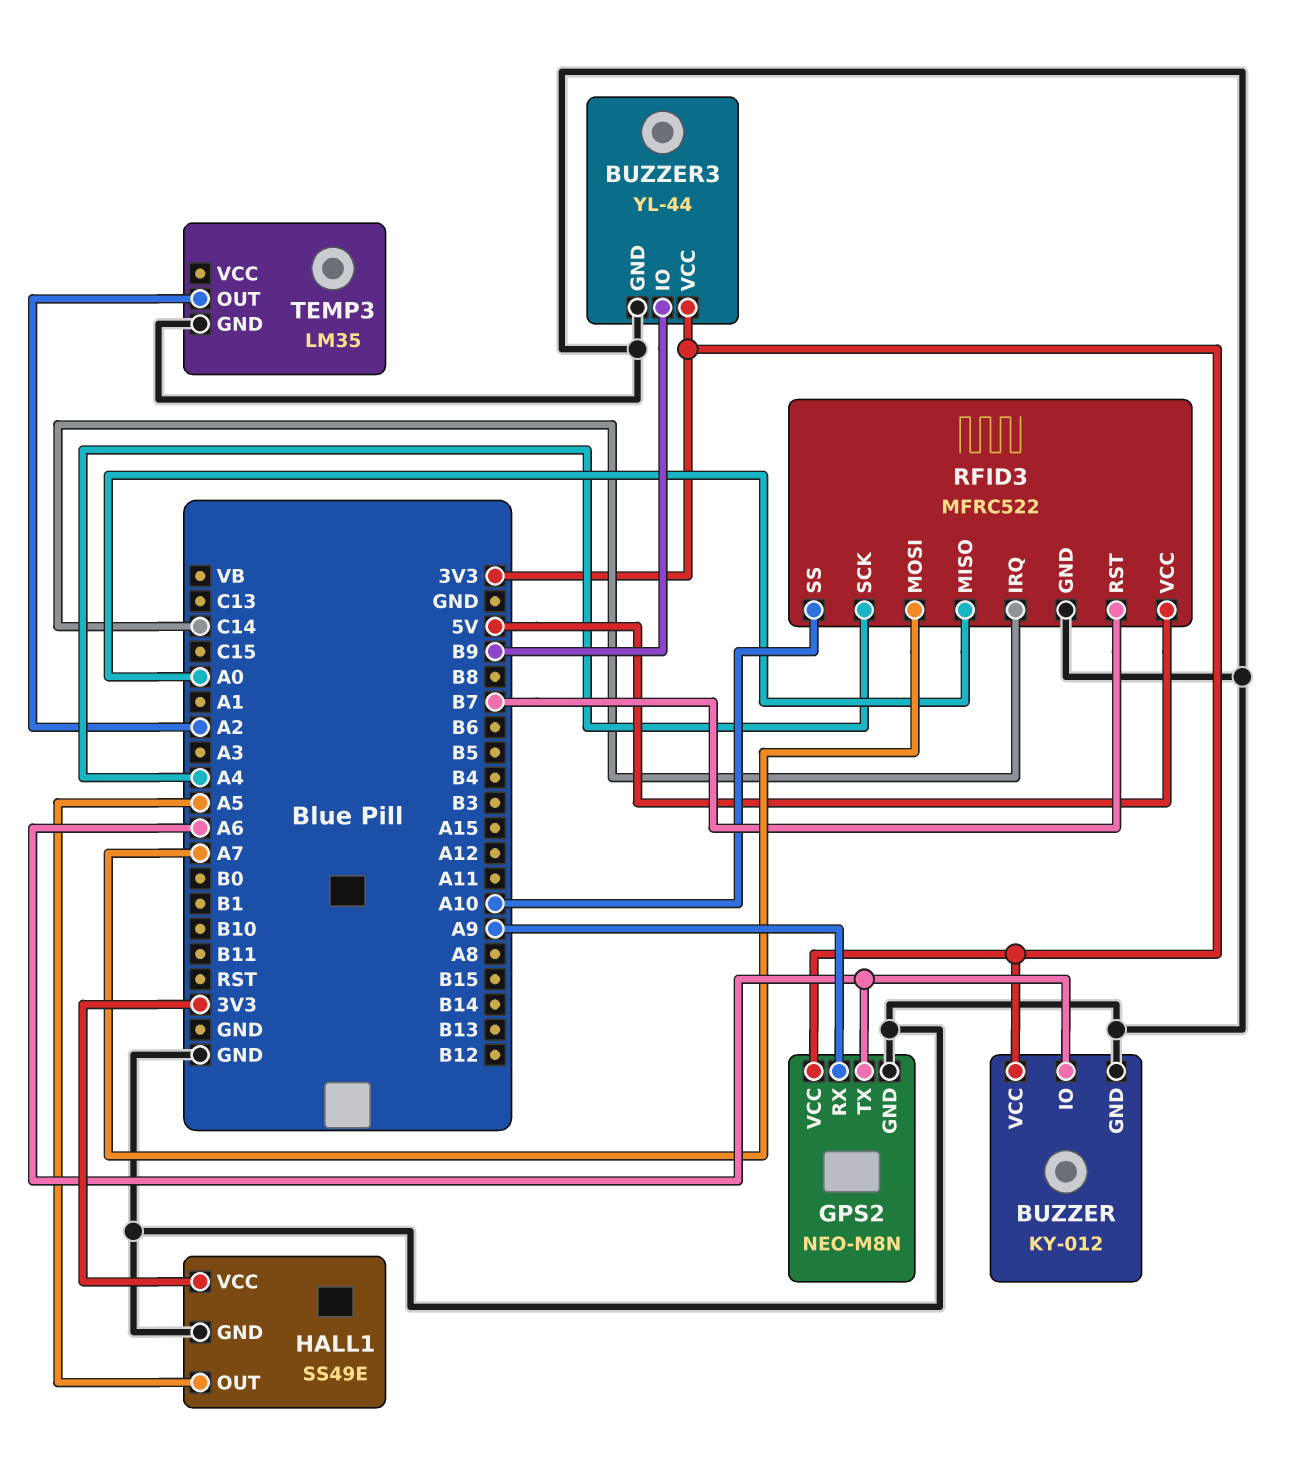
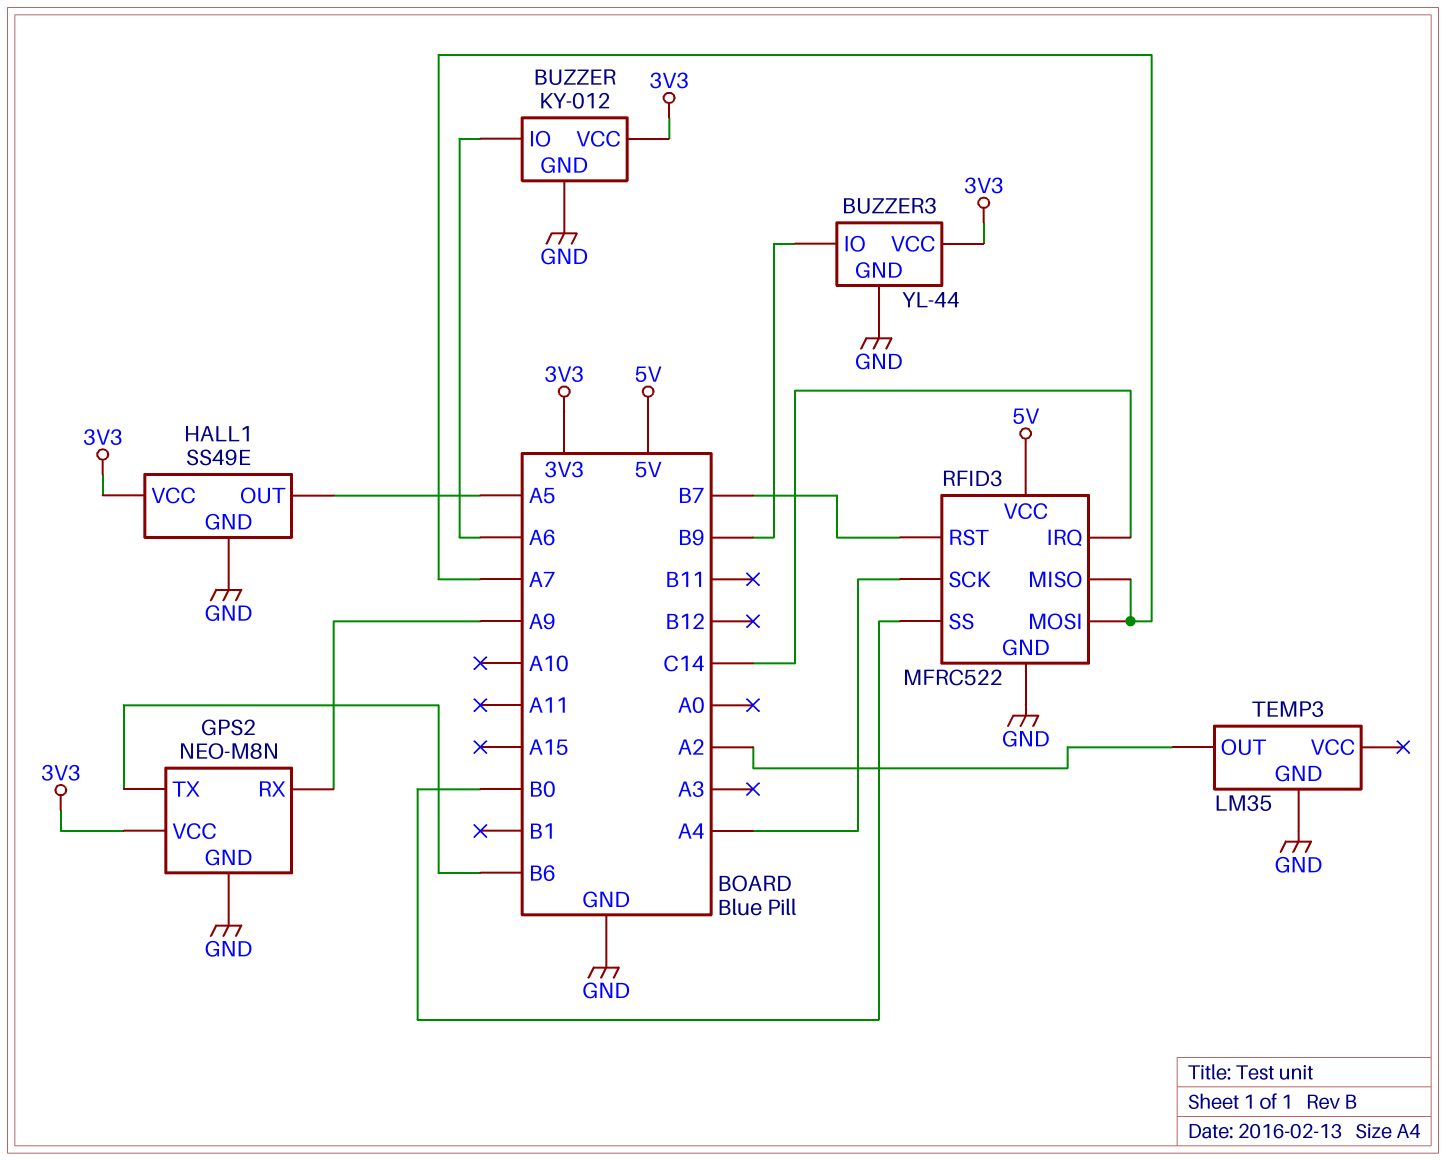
GPS2 pin TX: A6 -> B6
RFID3 pin MISO: A0 -> A7
RFID3 pin SS: A10 -> B0

